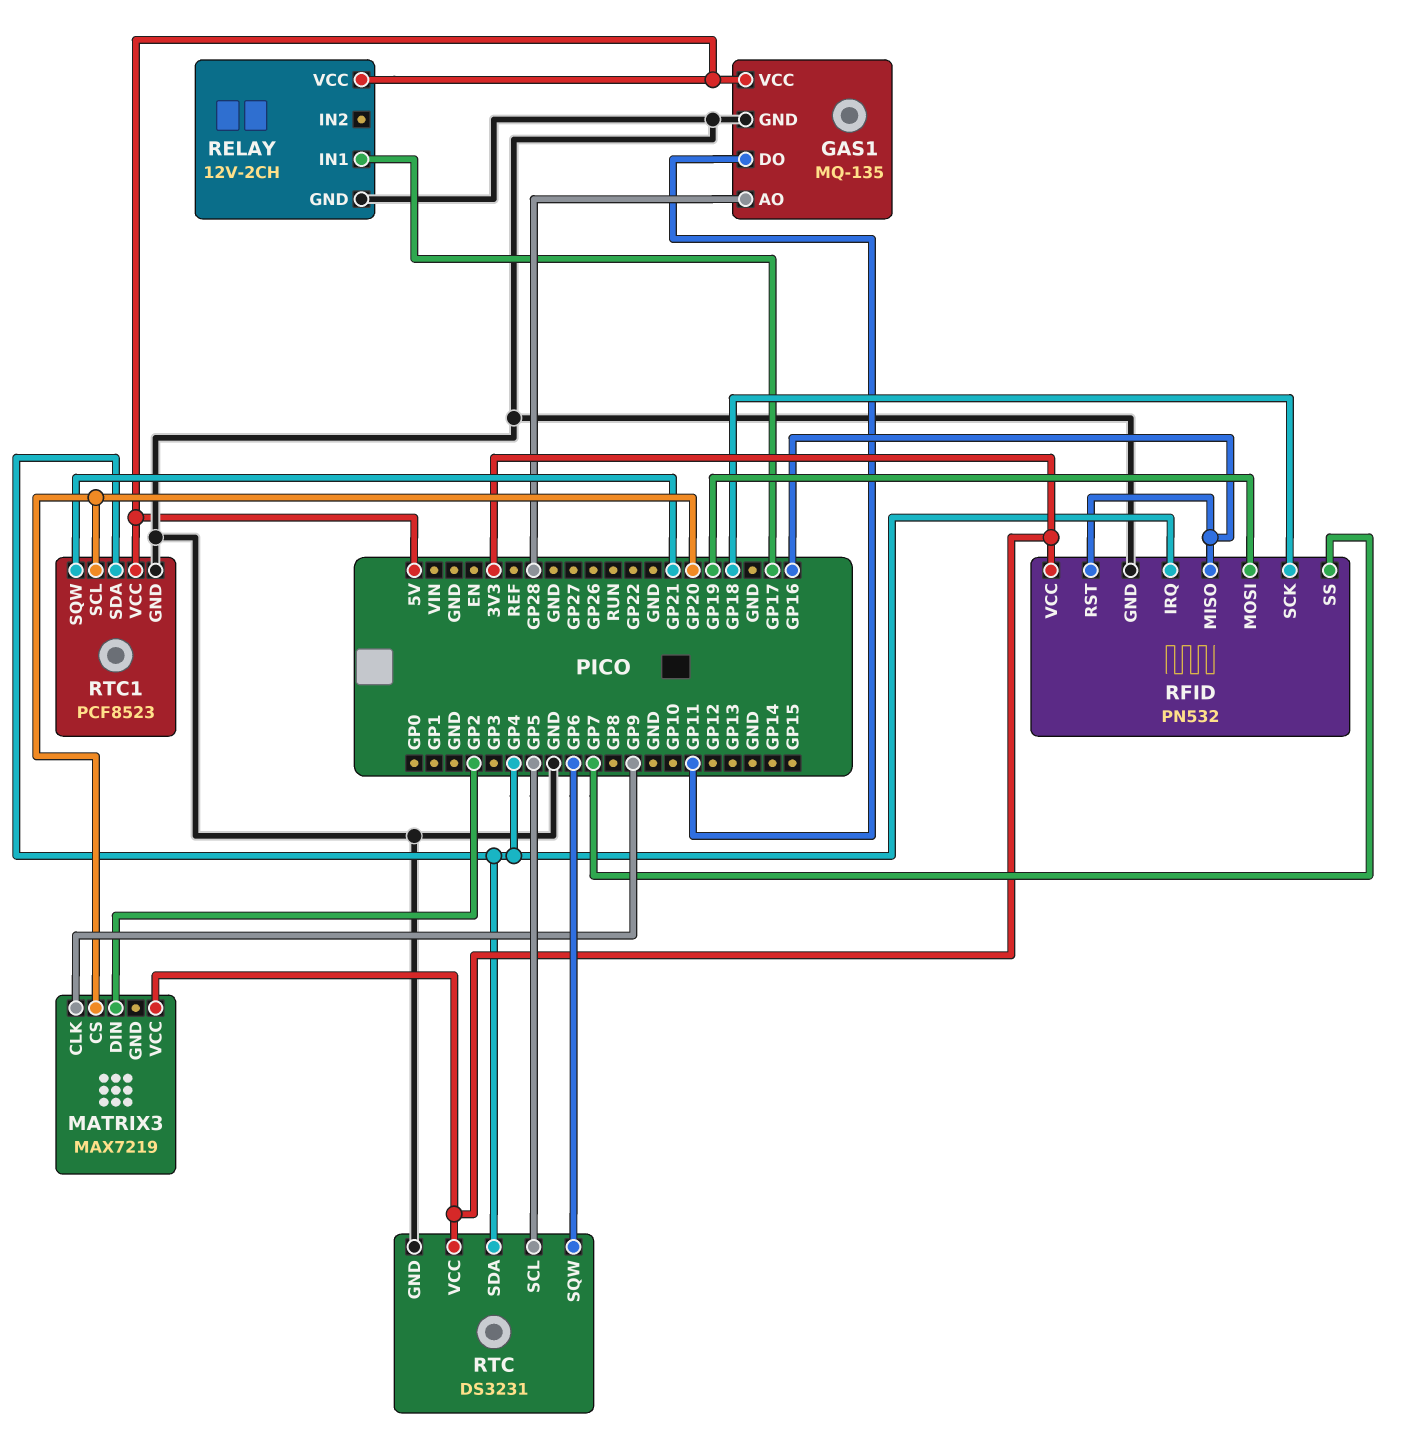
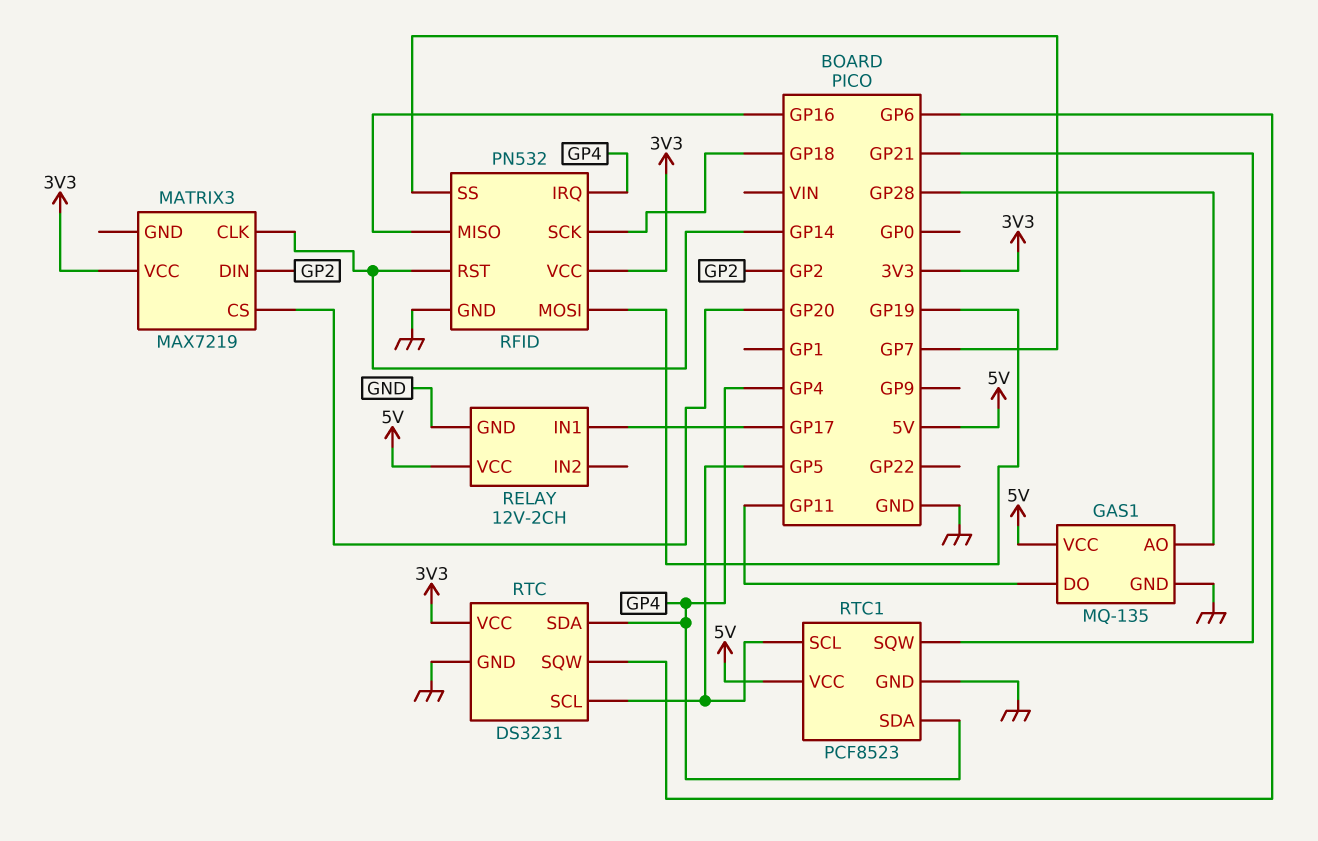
MATRIX3 pin CLK: GP9 -> GP14
RFID pin RST: GP16 -> GP14
RTC1 pin SCL: GP20 -> GP5

